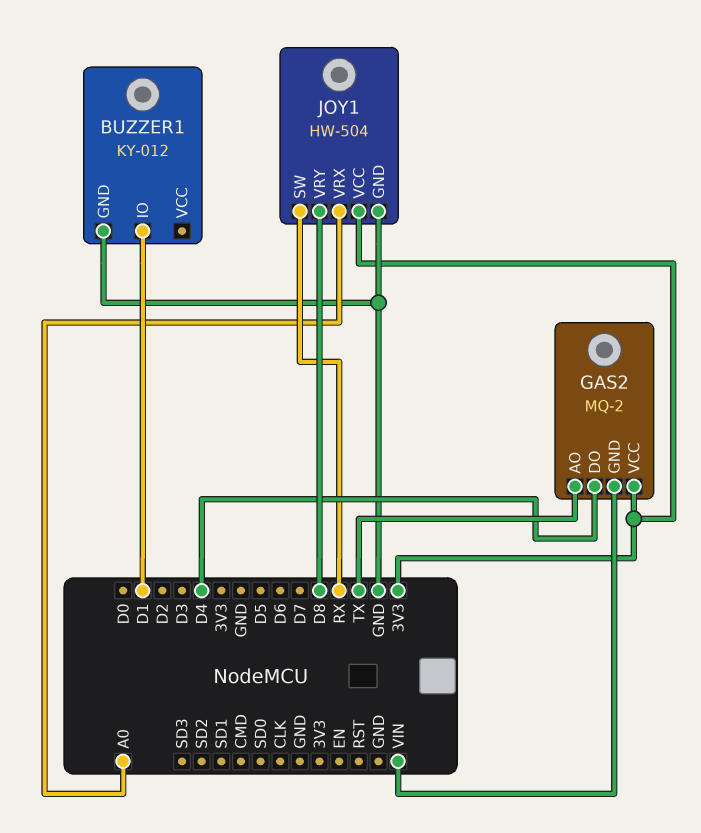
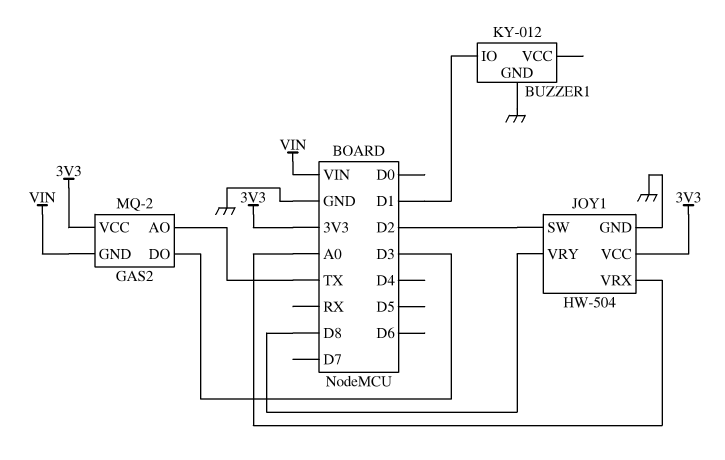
GAS2 pin DO: D4 -> D3
JOY1 pin SW: RX -> D2

